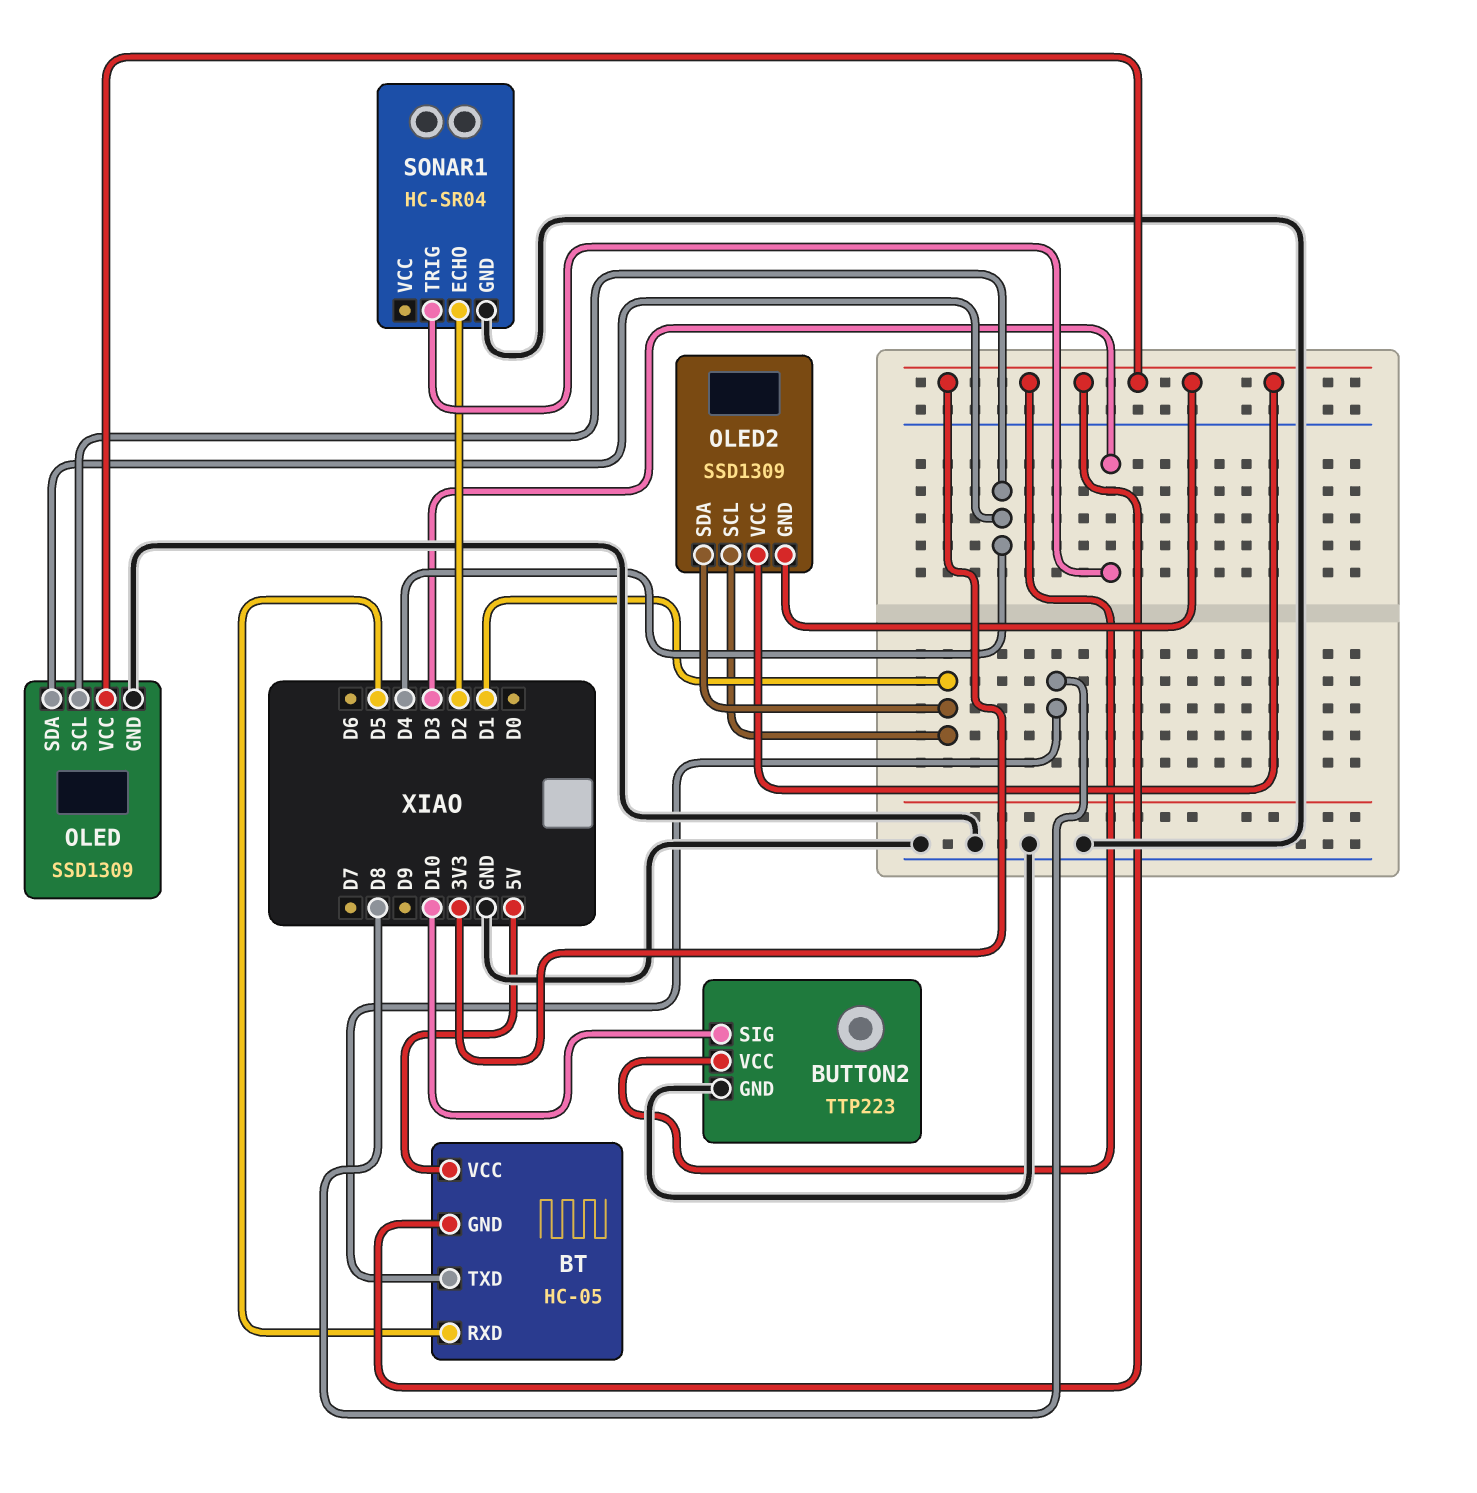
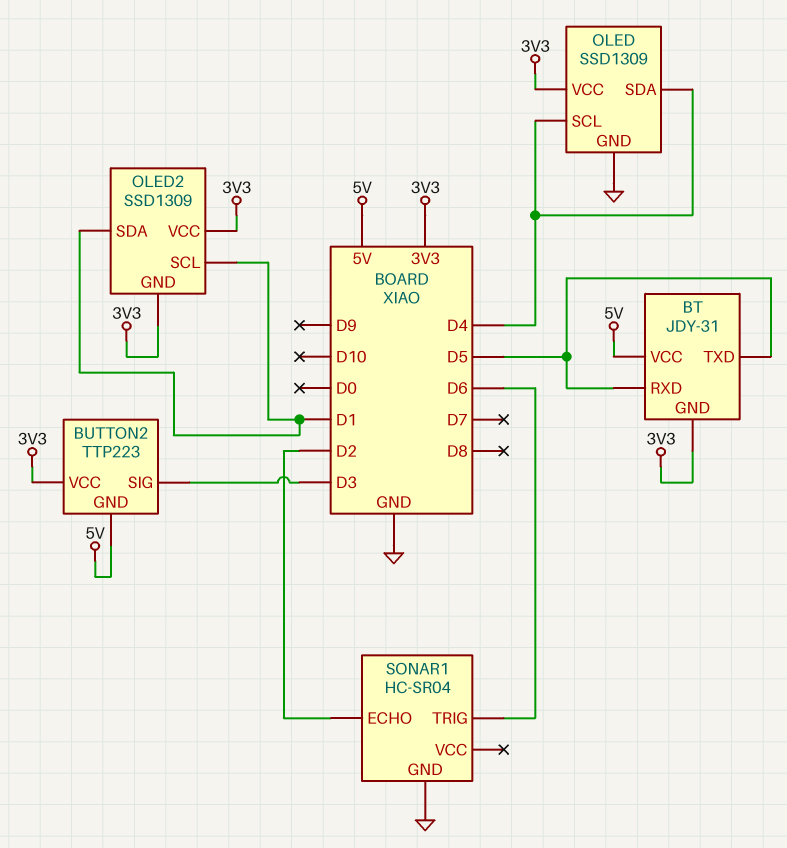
BT: HC-05 -> JDY-31
BT pin TXD: D8 -> D5
BUTTON2 pin GND: GND -> 5V
BUTTON2 pin SIG: D10 -> D3
SONAR1 pin TRIG: D3 -> D6

